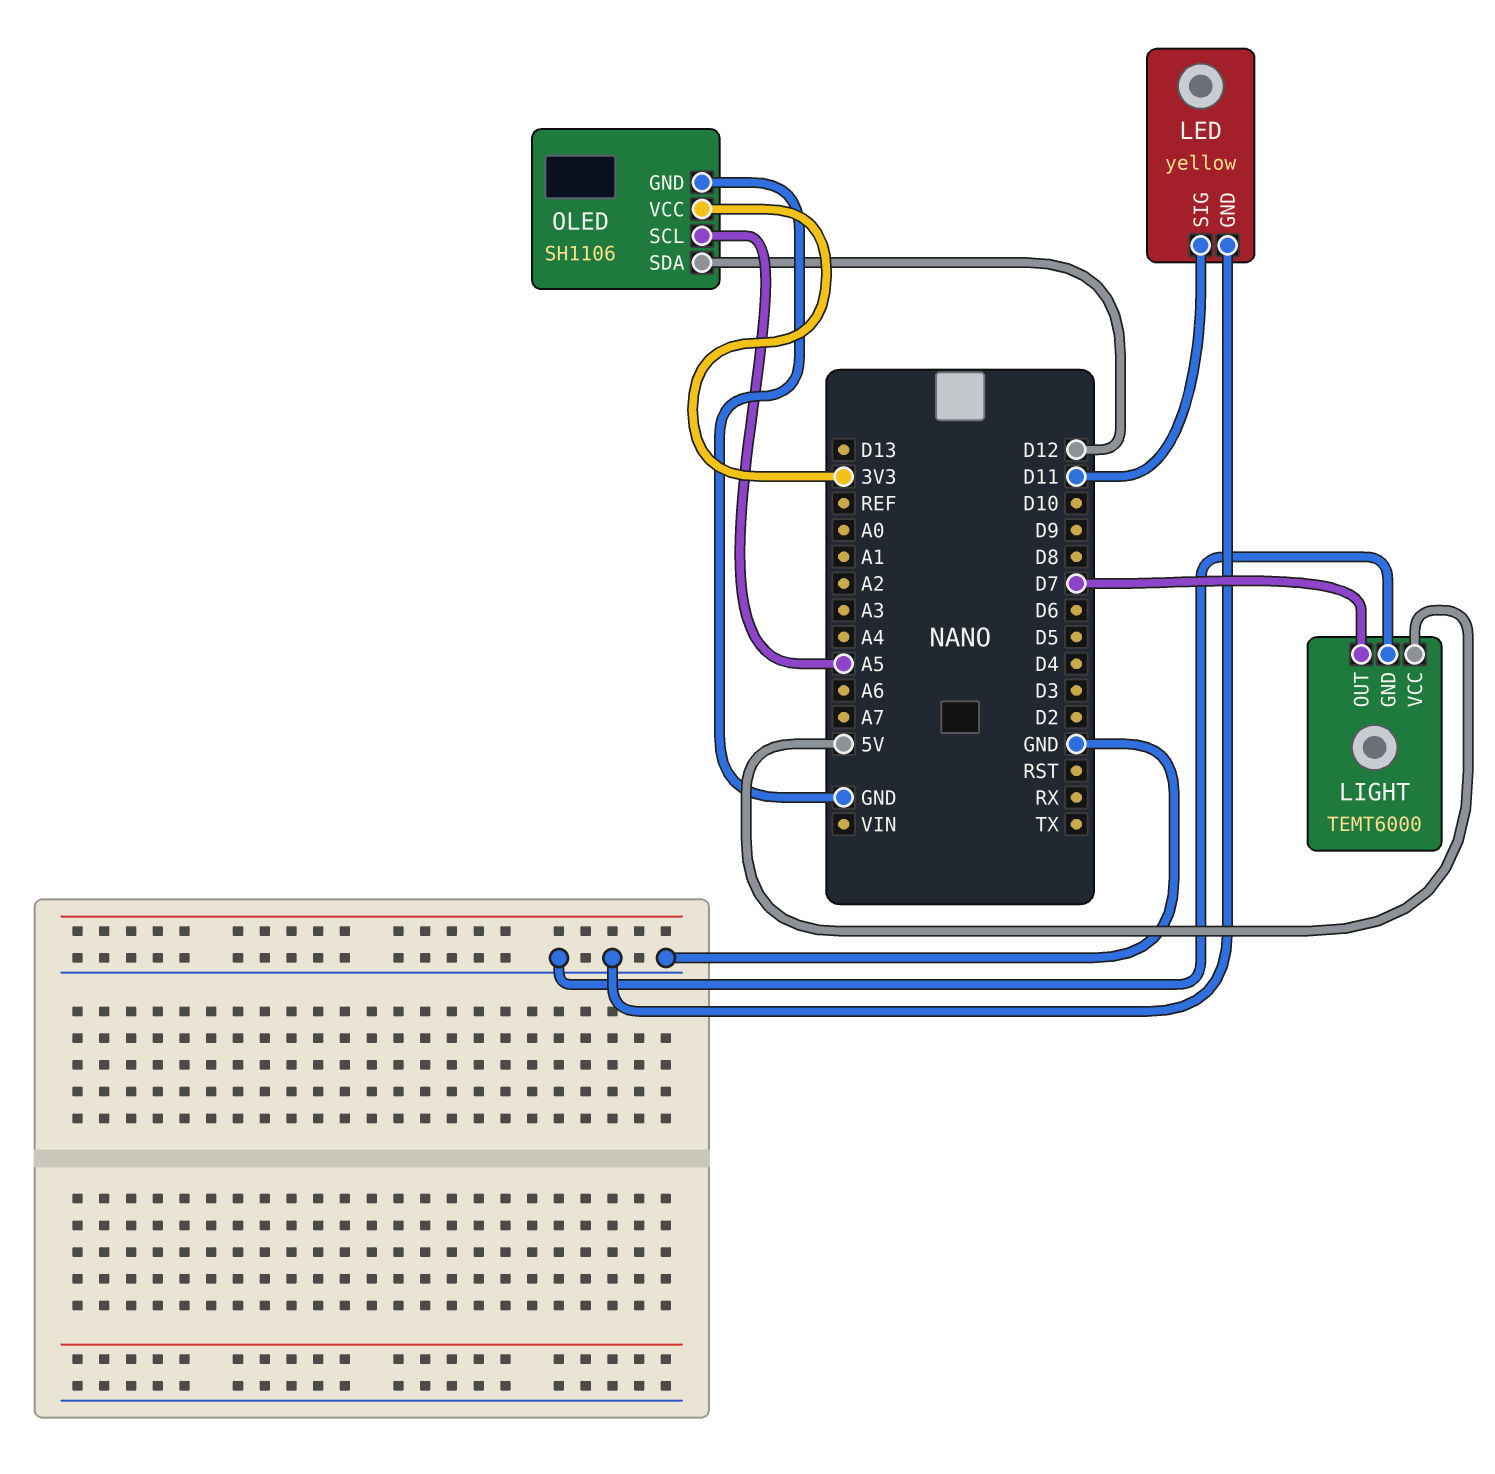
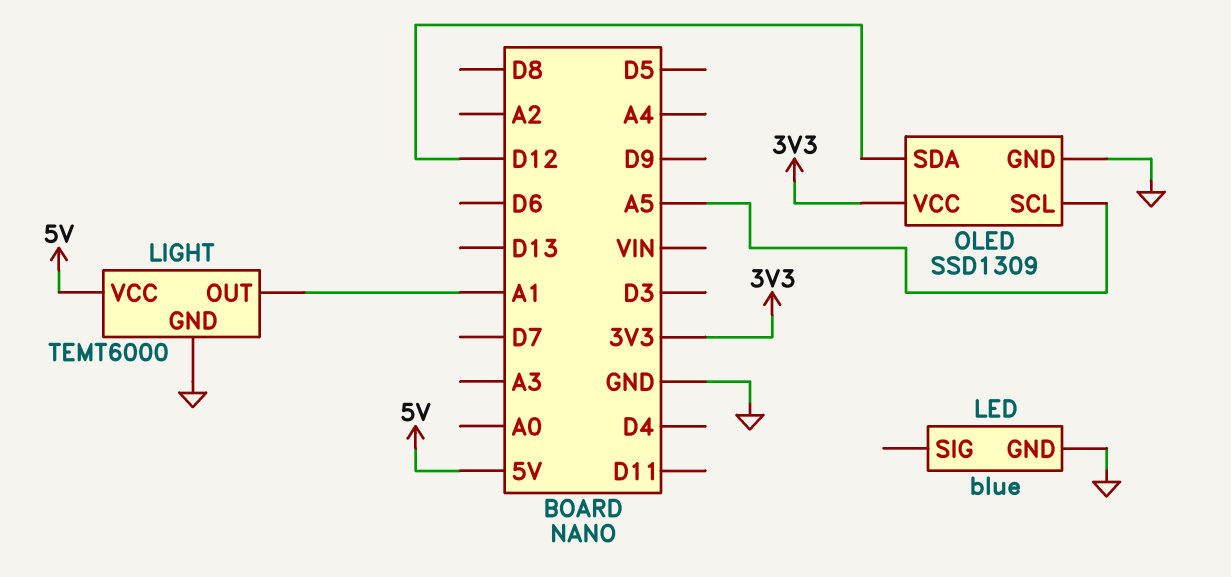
LED: yellow -> blue
LED pin SIG: D11 -> none
LIGHT pin OUT: D7 -> A1
OLED: SH1106 -> SSD1309

